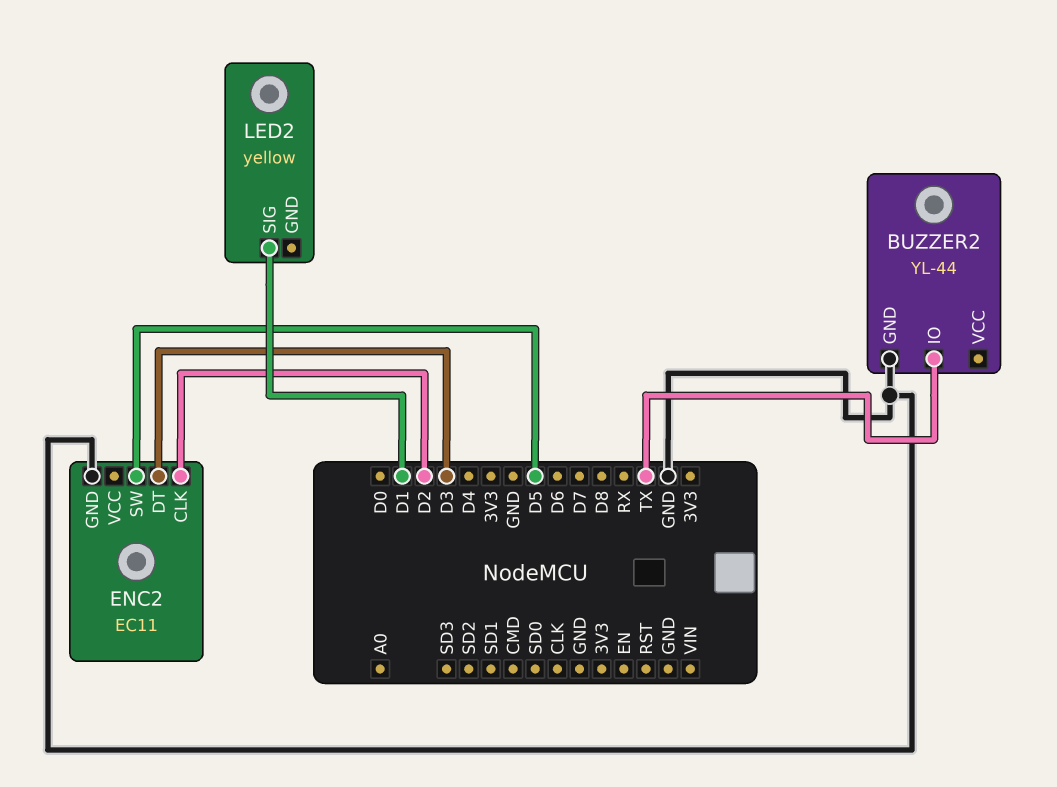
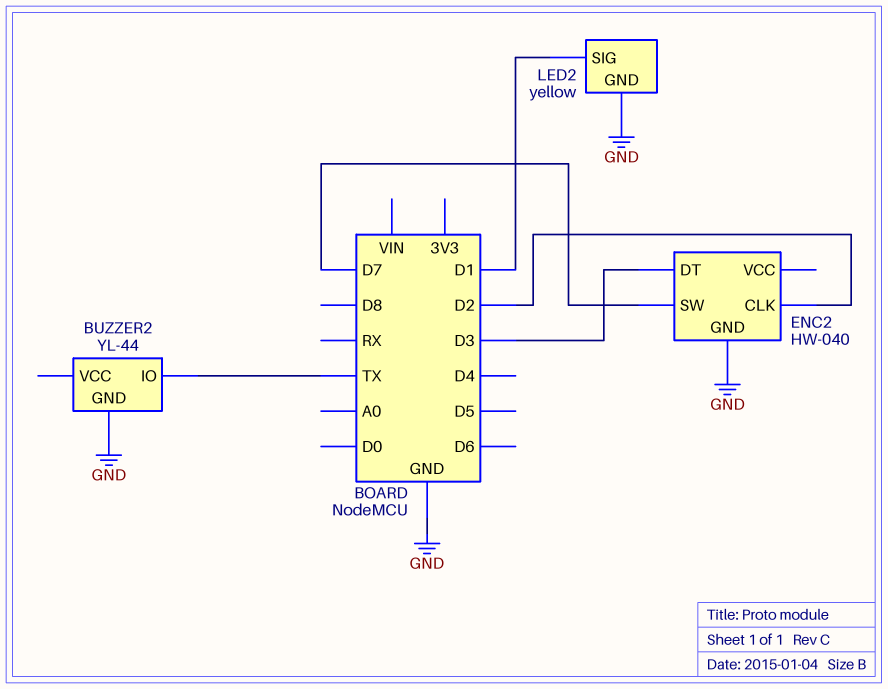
ENC2: EC11 -> HW-040
ENC2 pin SW: D5 -> D7
LED2 pin GND: none -> GND

